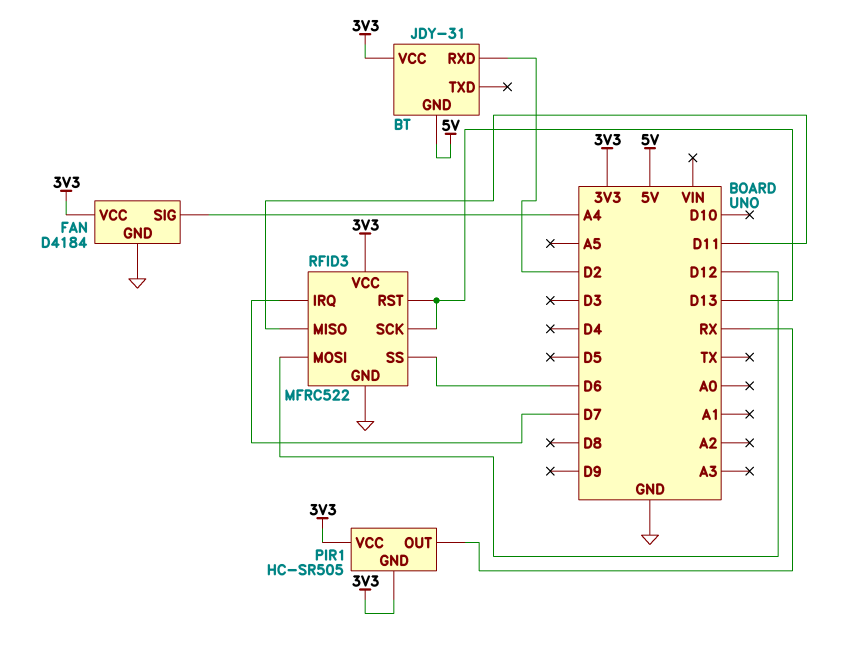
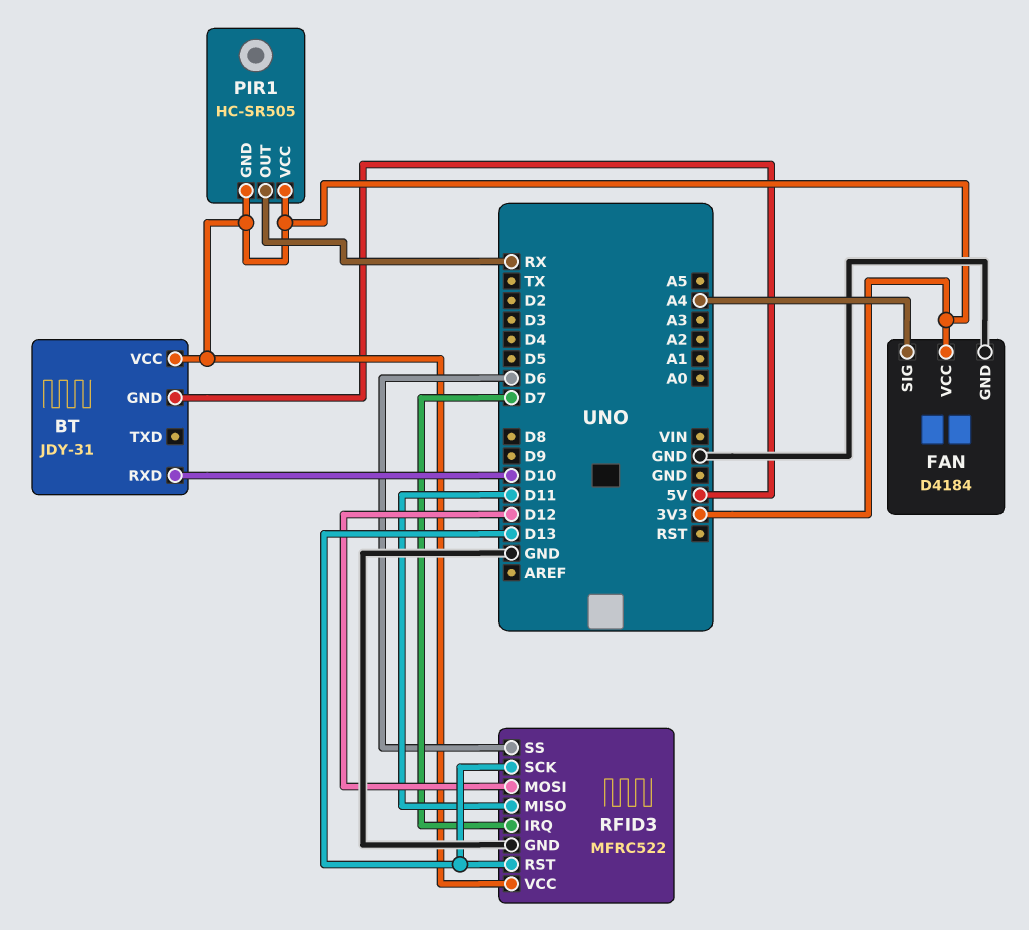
BT pin RXD: D2 -> D10

